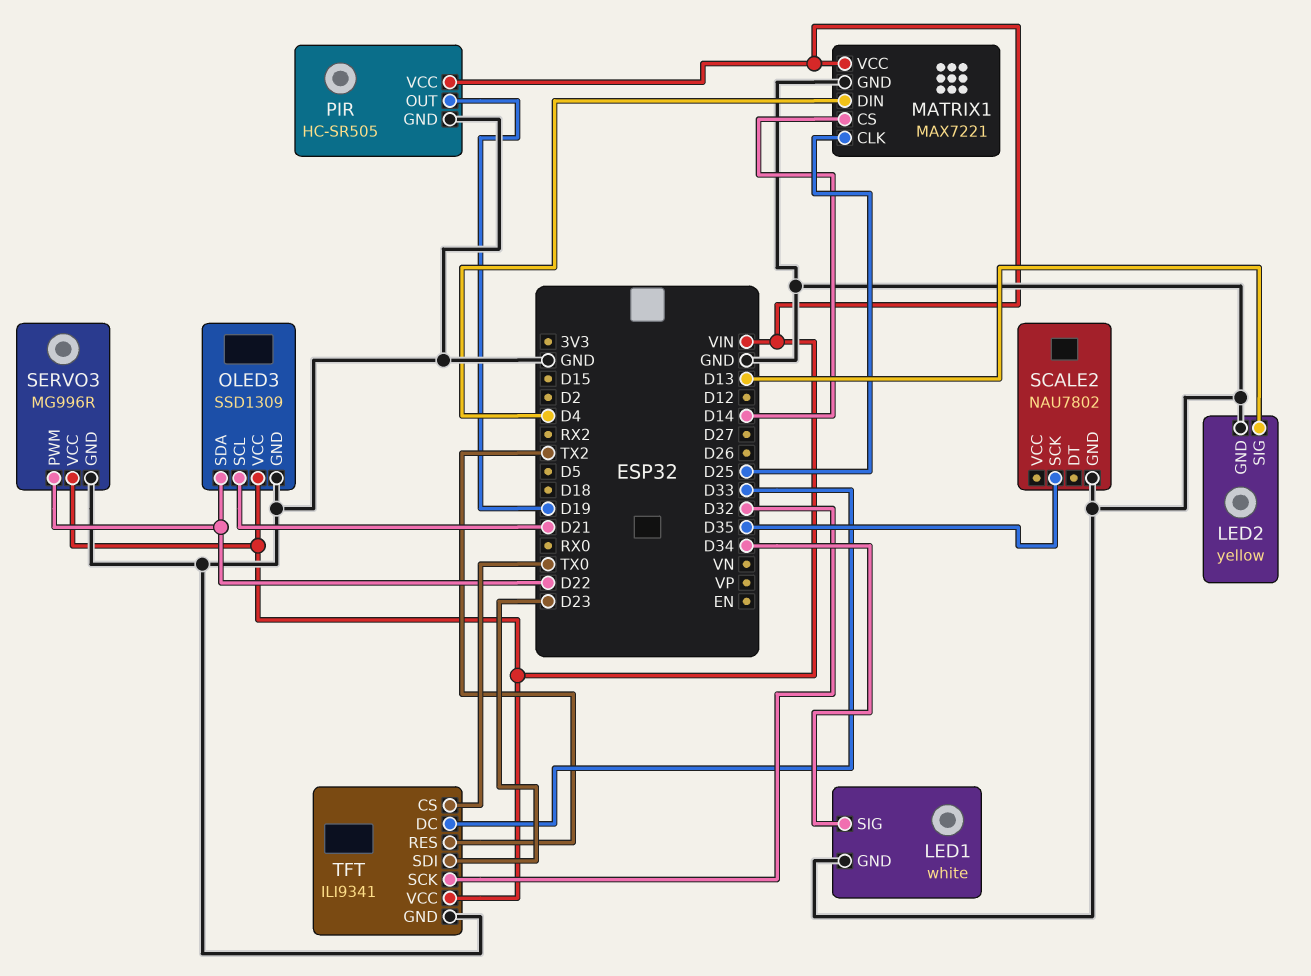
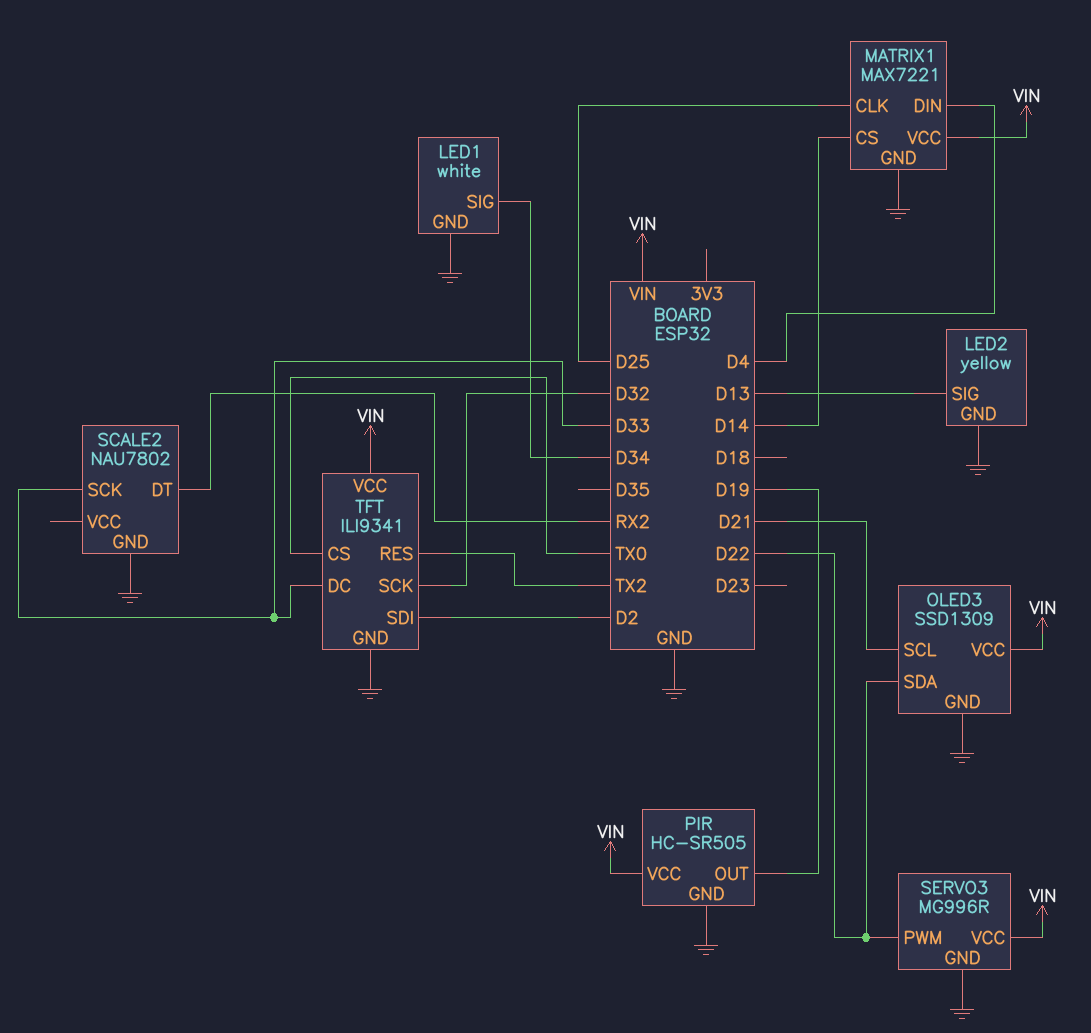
SCALE2 pin DT: none -> RX2
SCALE2 pin SCK: D35 -> D33
TFT pin SDI: D23 -> D2

